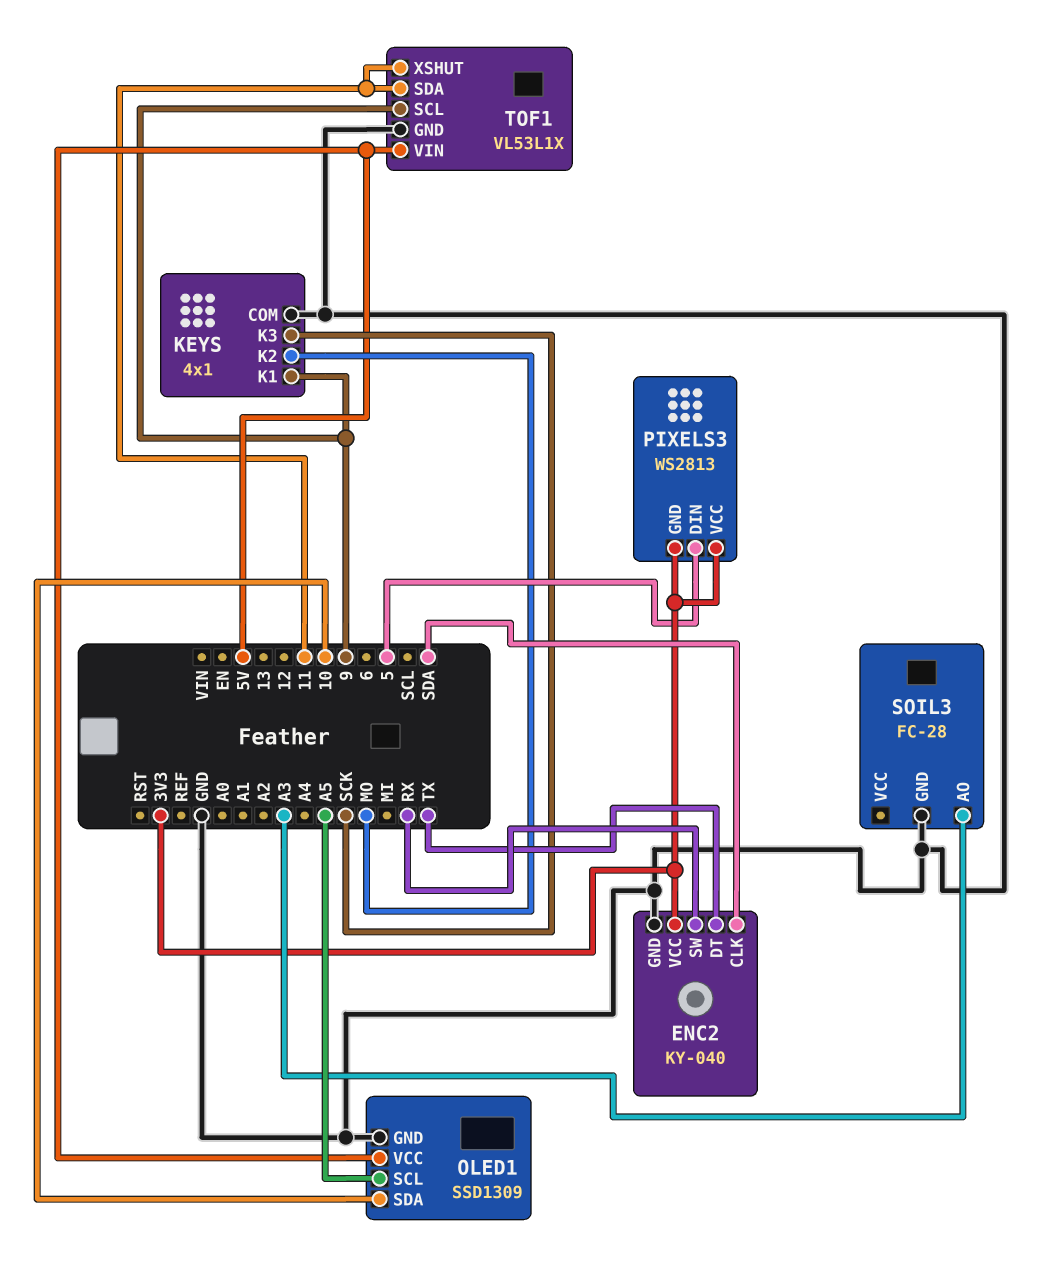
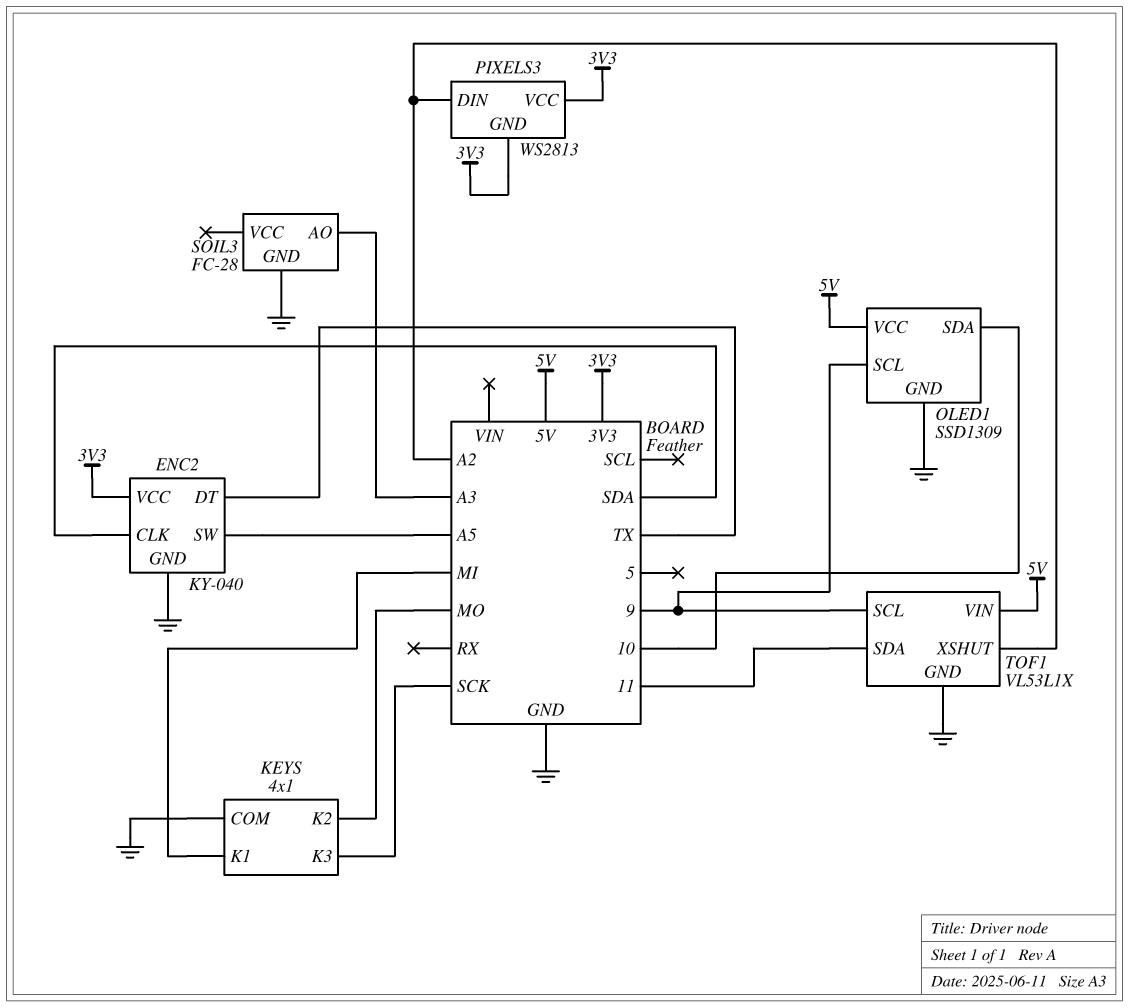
ENC2 pin SW: RX -> A5
KEYS pin K1: 9 -> MI
OLED1 pin SCL: A5 -> 9
PIXELS3 pin DIN: 5 -> A2
TOF1 pin XSHUT: 11 -> A2

